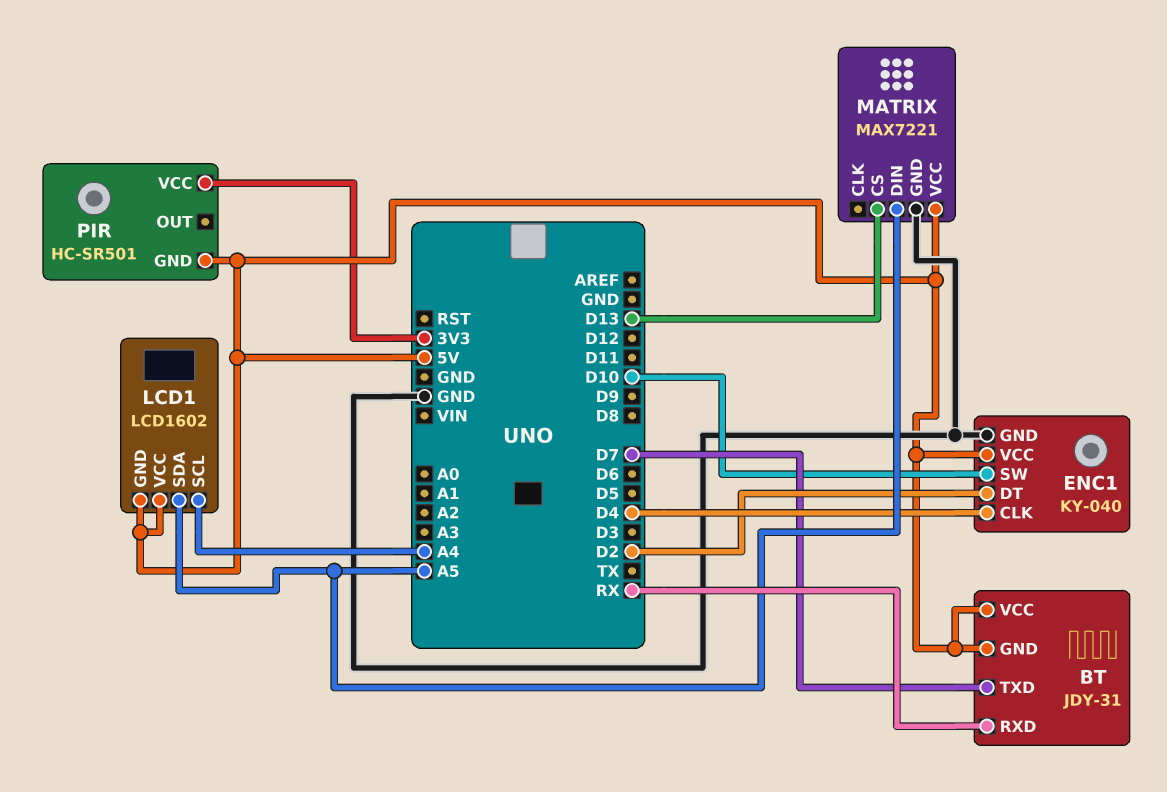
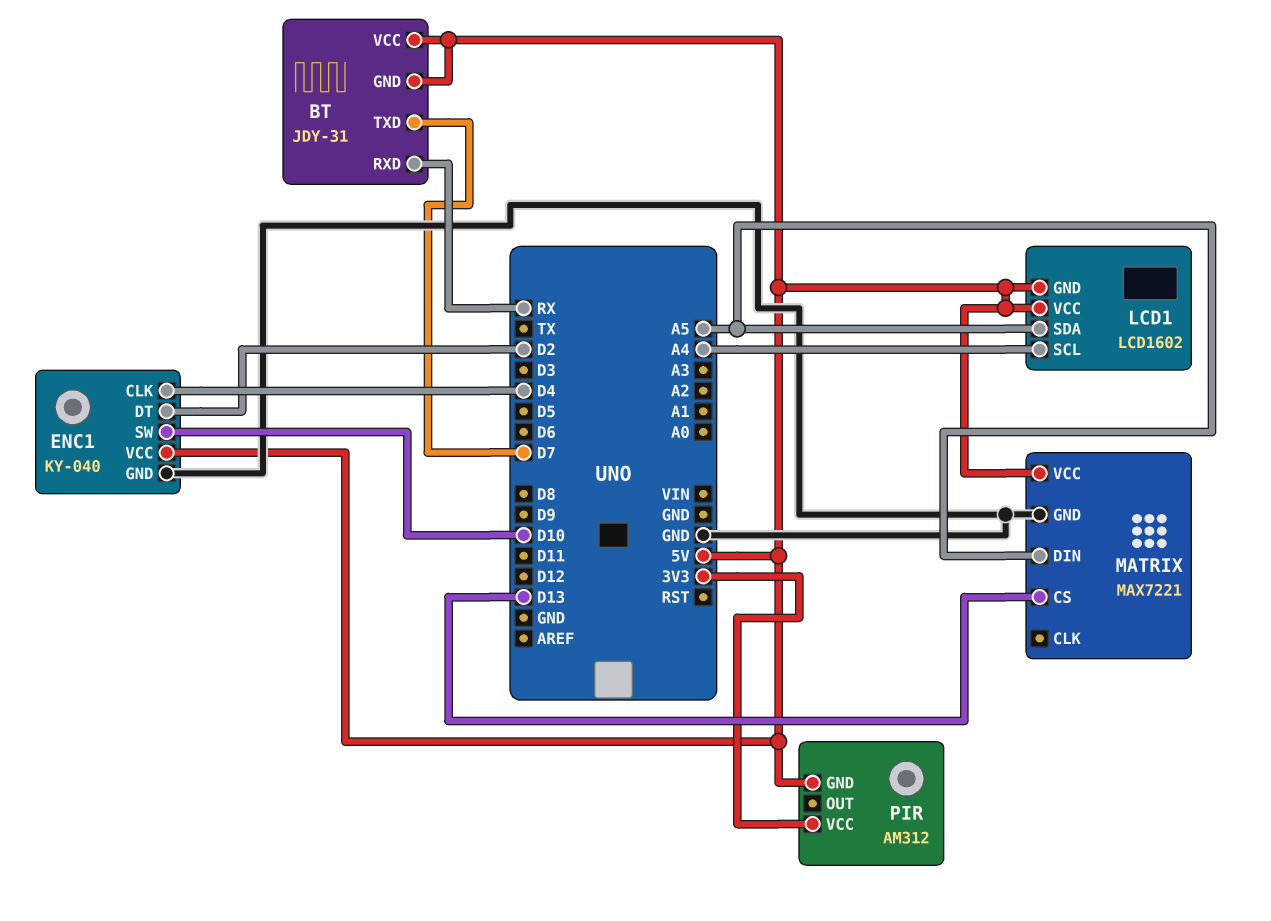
PIR: HC-SR501 -> AM312

